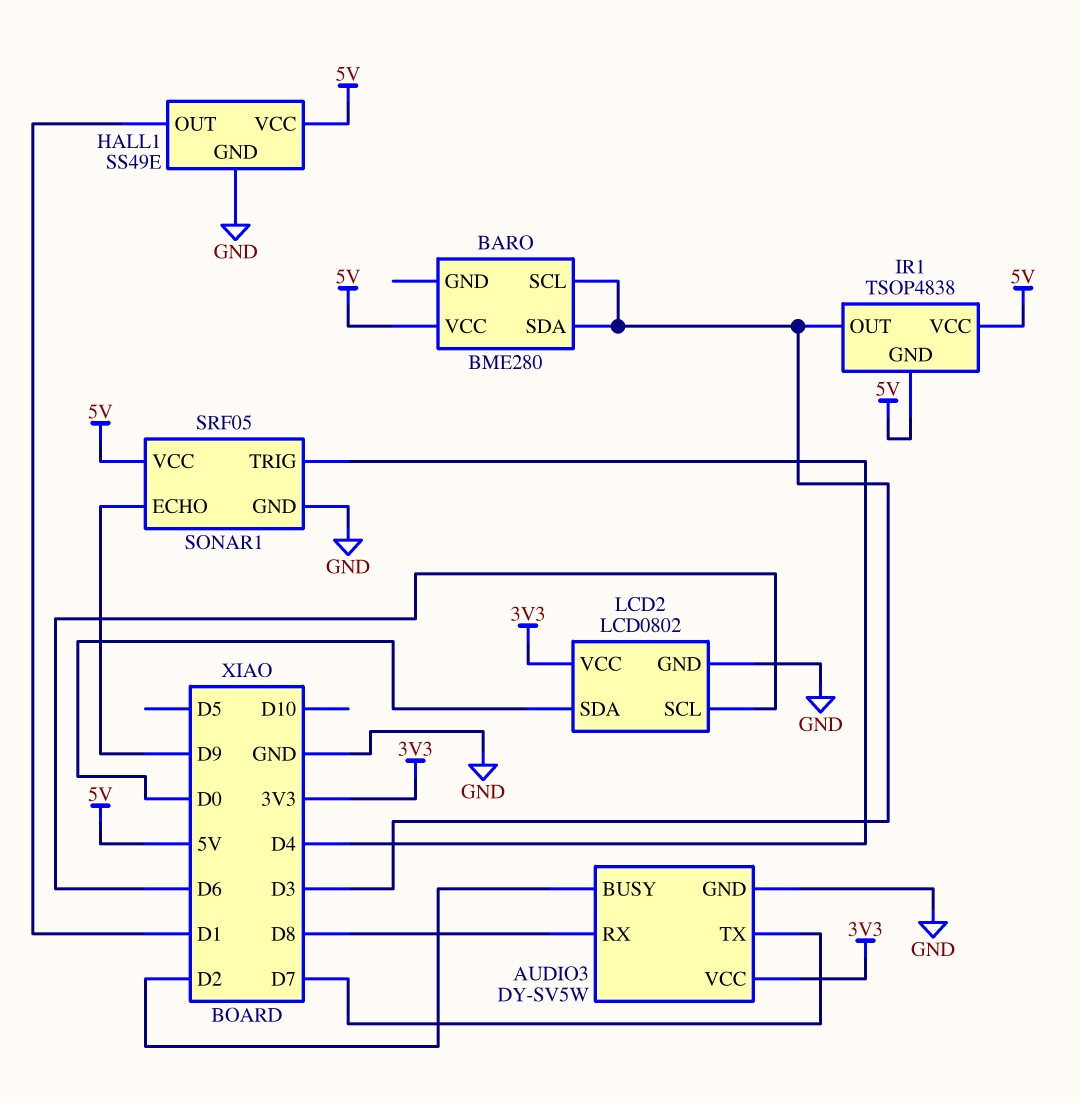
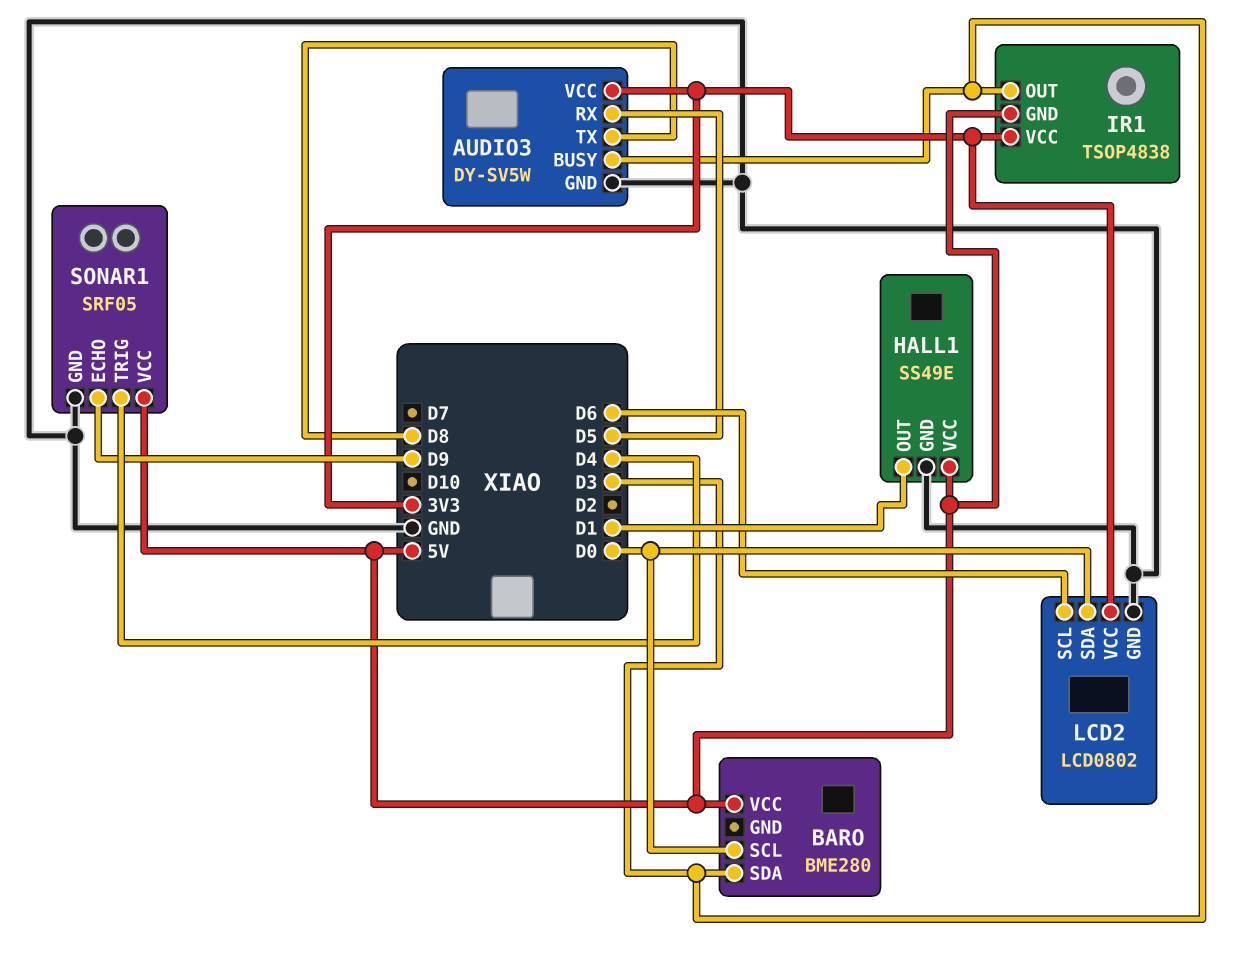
AUDIO3 pin BUSY: D2 -> D3
AUDIO3 pin RX: D8 -> D5
AUDIO3 pin TX: D7 -> D8
BARO pin SCL: D3 -> D0
IR1 pin VCC: 5V -> 3V3

